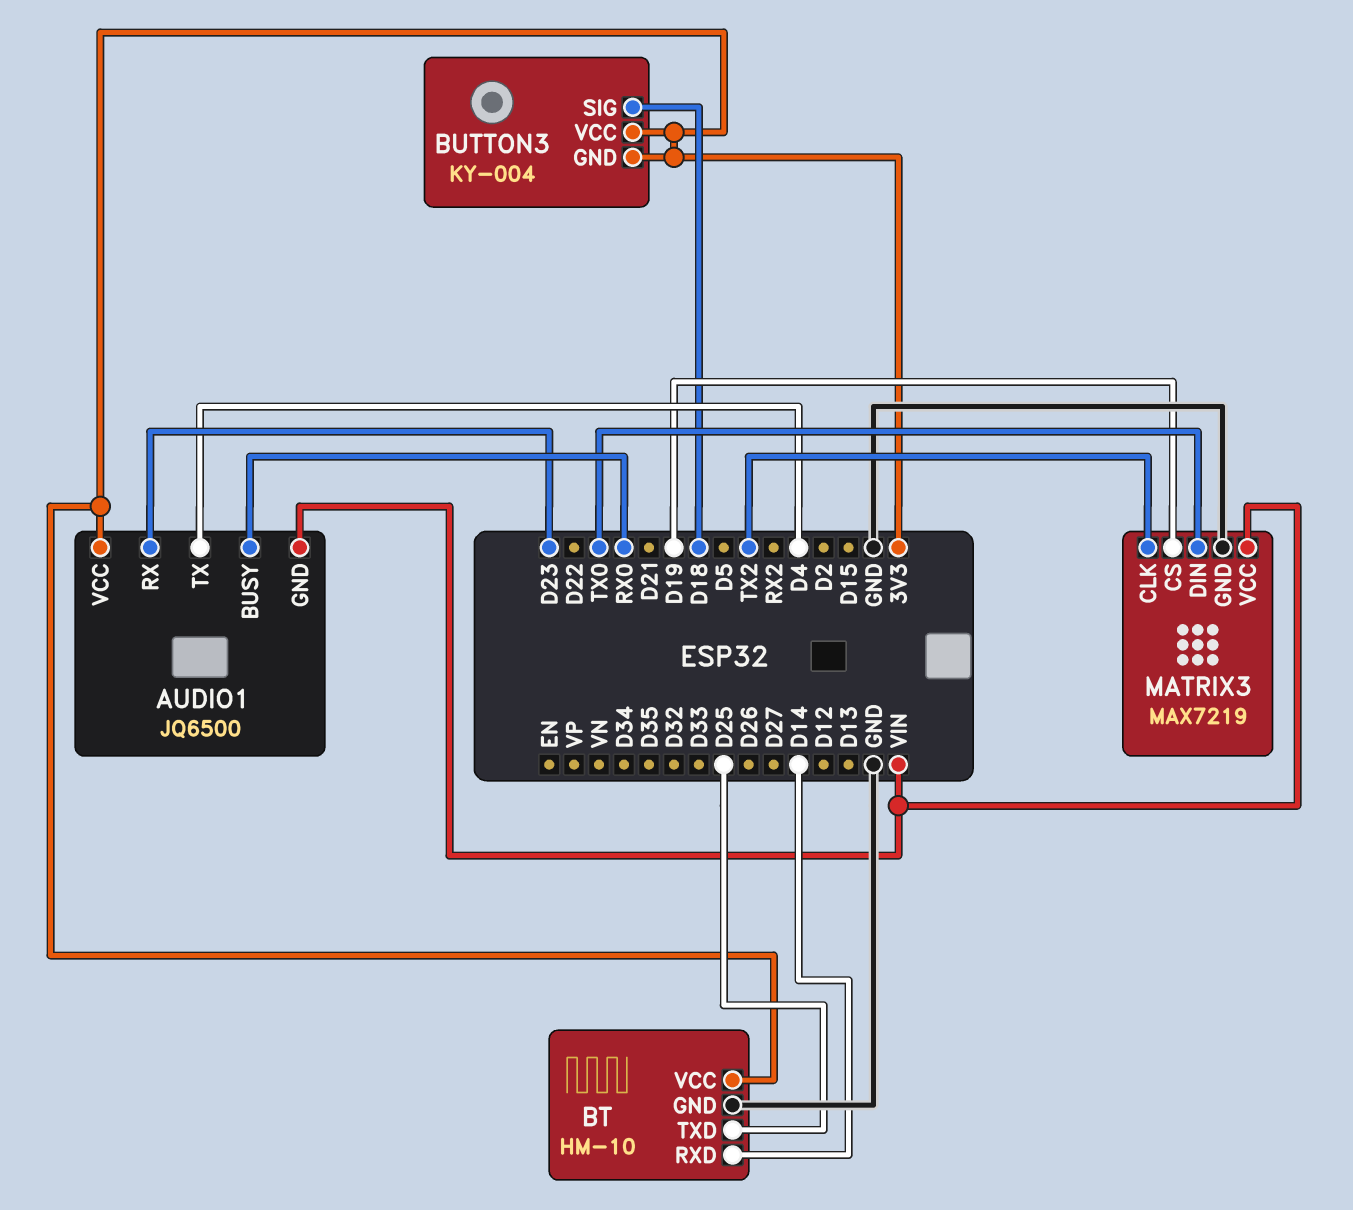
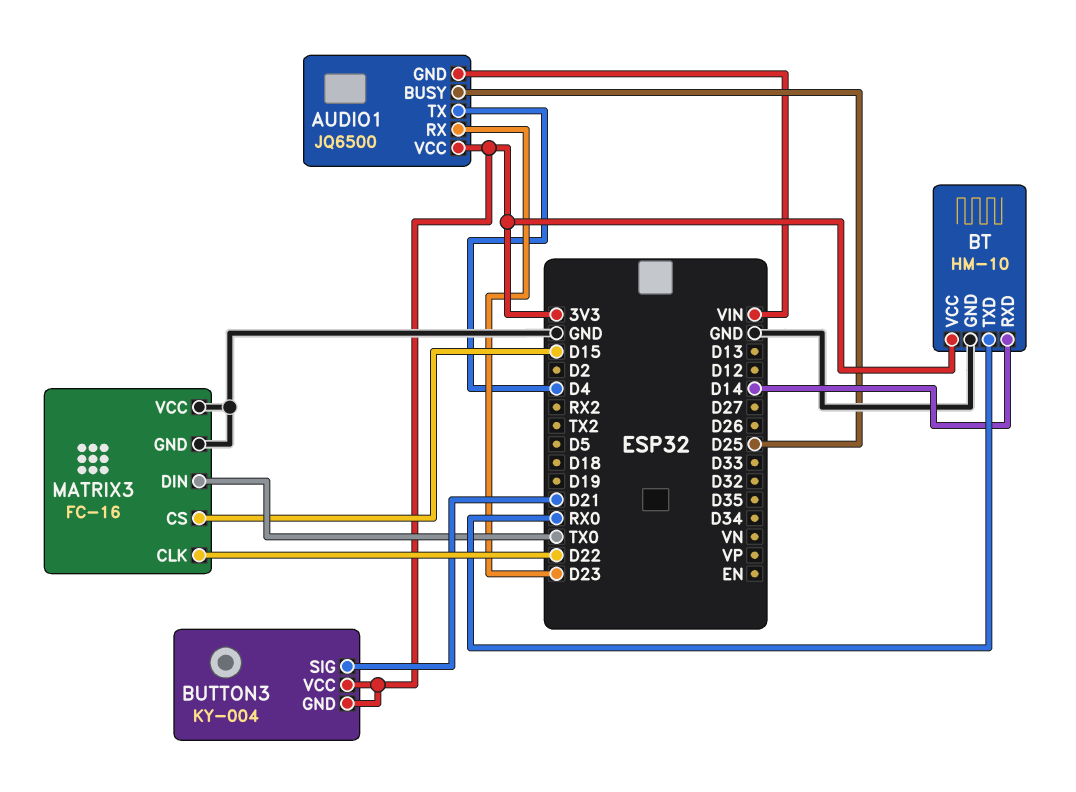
AUDIO1 pin BUSY: RX0 -> D25
BT pin TXD: D25 -> RX0
BUTTON3 pin SIG: D18 -> D21
MATRIX3: MAX7219 -> FC-16
MATRIX3 pin CLK: TX2 -> D22
MATRIX3 pin CS: D19 -> D15
MATRIX3 pin VCC: VIN -> GND

